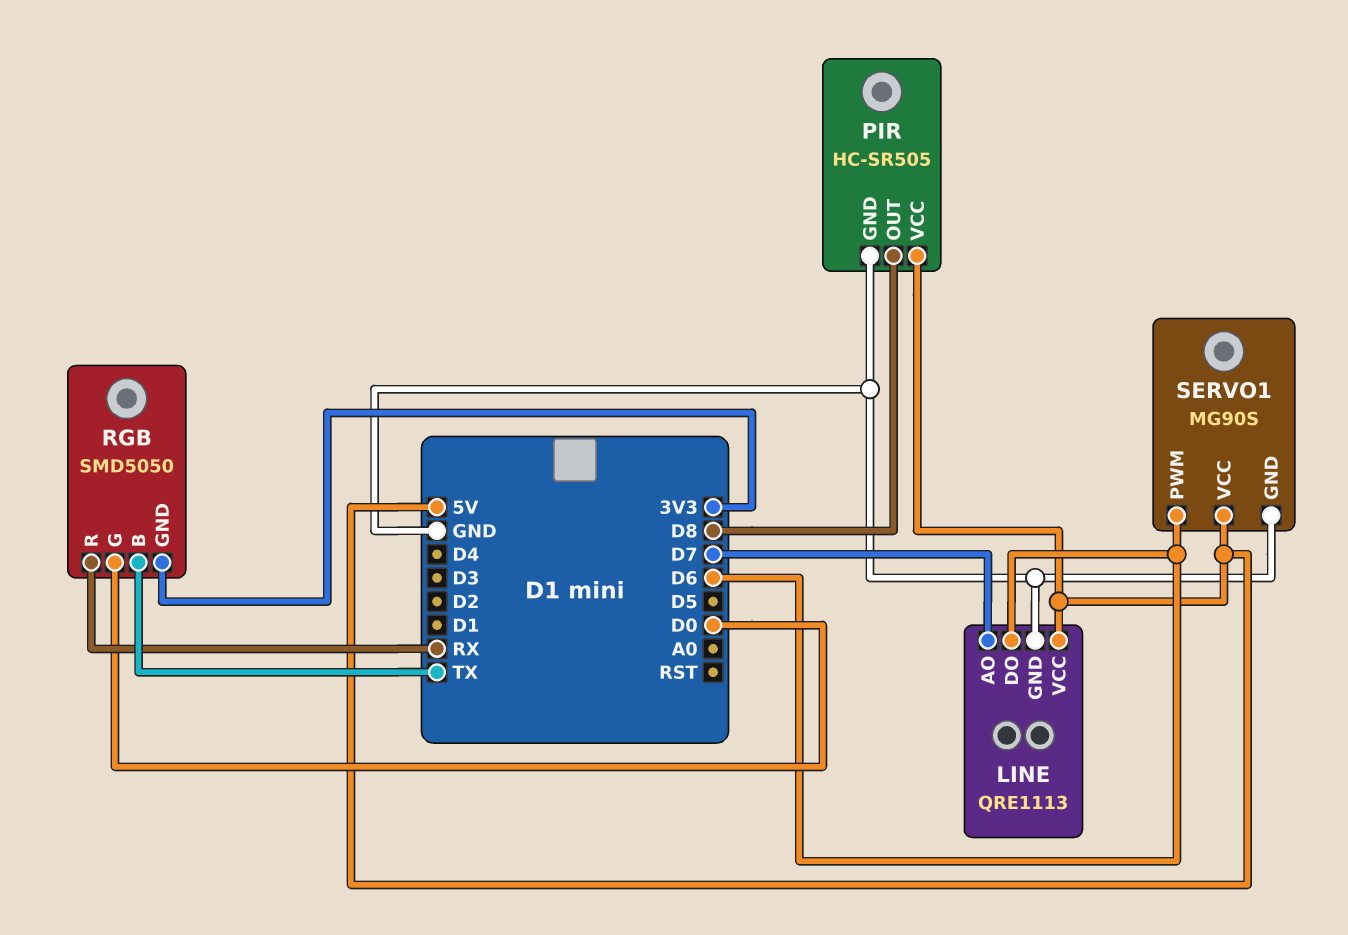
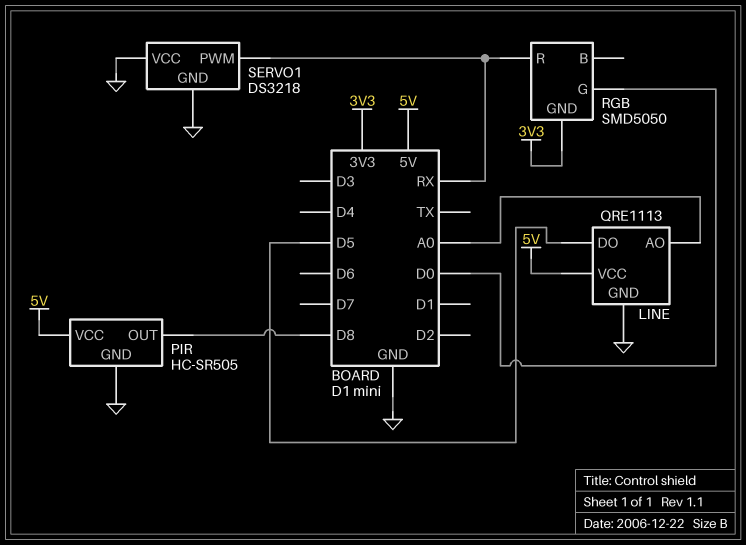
LINE pin AO: D7 -> A0
LINE pin DO: D6 -> D5
RGB pin B: TX -> none
SERVO1: MG90S -> DS3218
SERVO1 pin PWM: D6 -> RX
SERVO1 pin VCC: 5V -> GND

